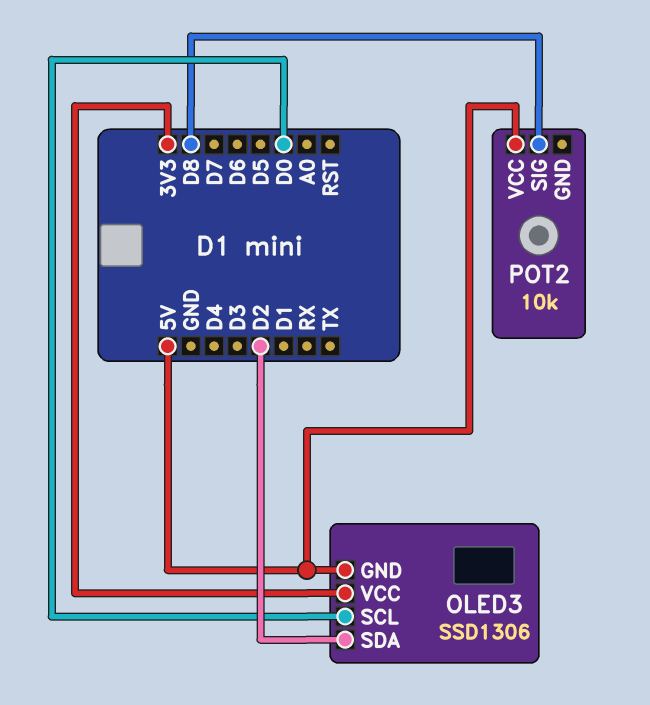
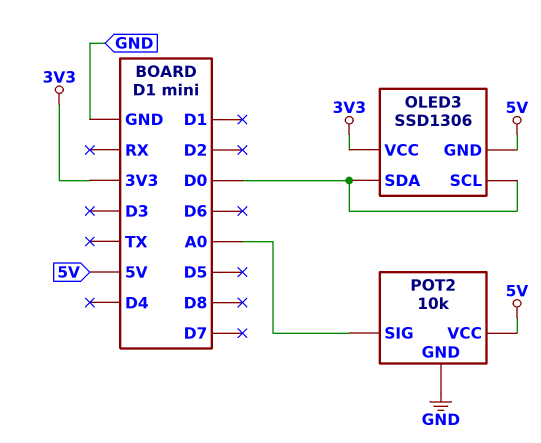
OLED3 pin SDA: D2 -> D0
POT2 pin GND: none -> GND
POT2 pin SIG: D8 -> A0

